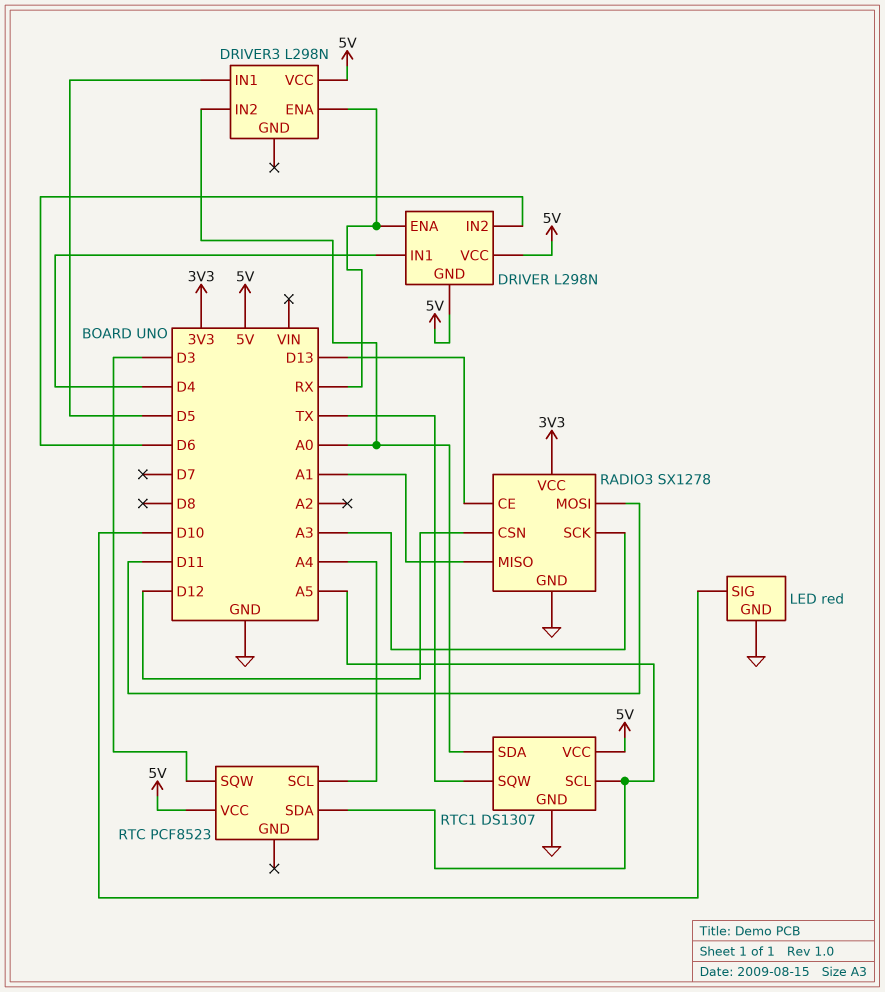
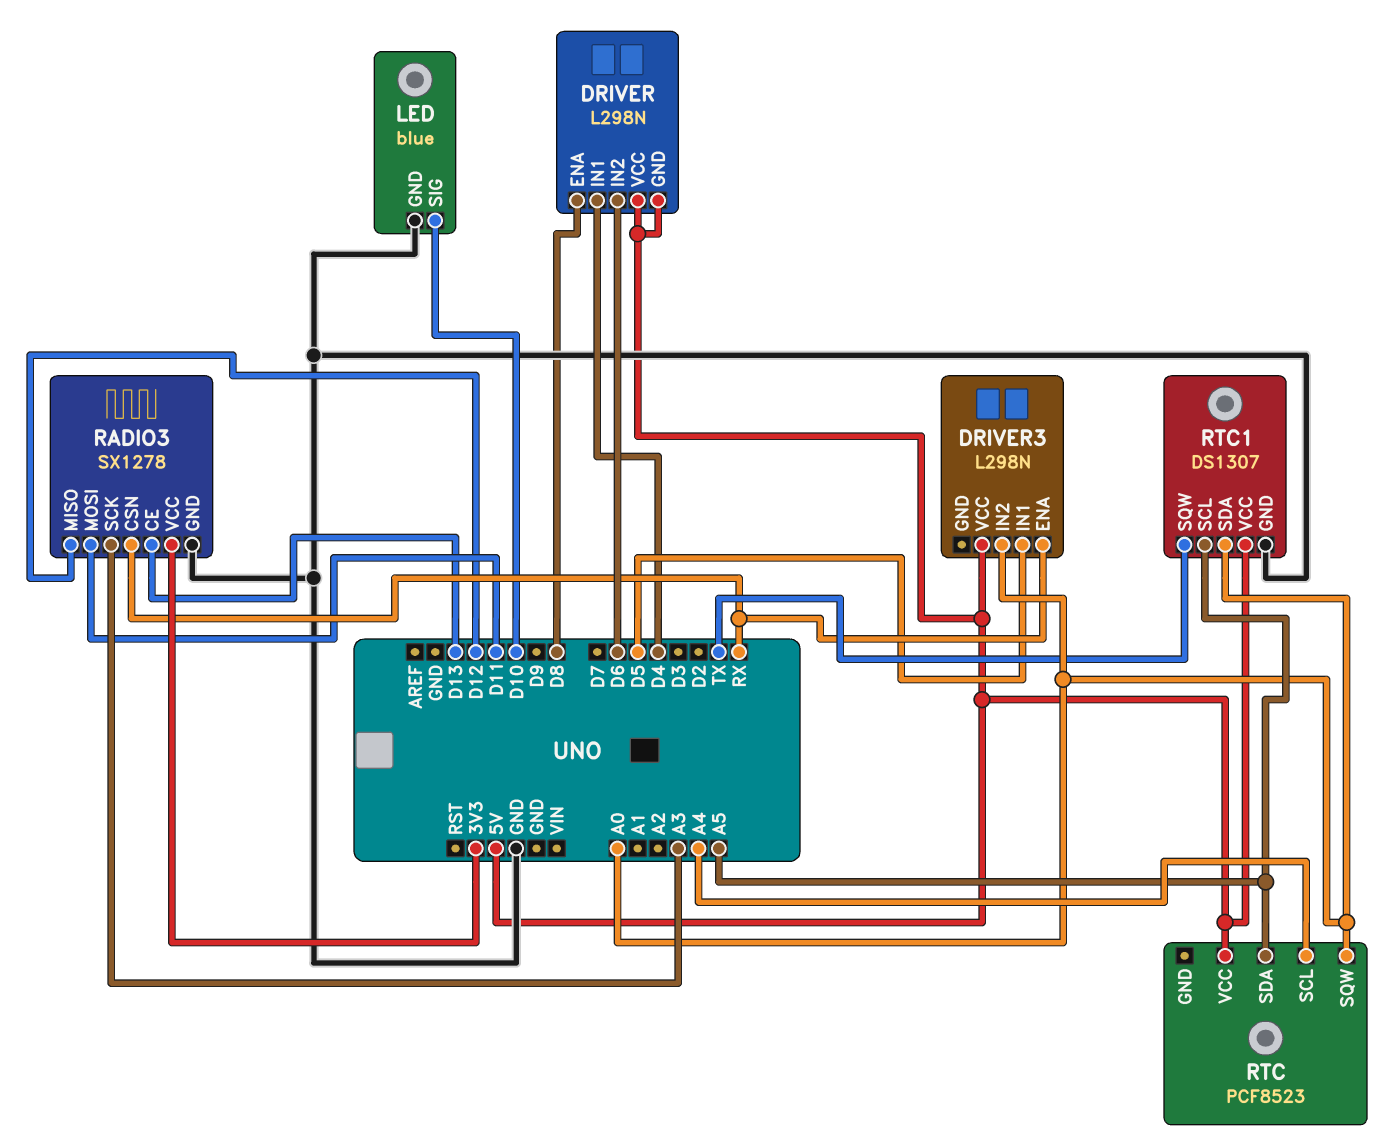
DRIVER pin ENA: RX -> D8
LED: red -> blue
RADIO3 pin CSN: D12 -> RX
RADIO3 pin MISO: A1 -> D12
RTC pin SQW: D3 -> A0

